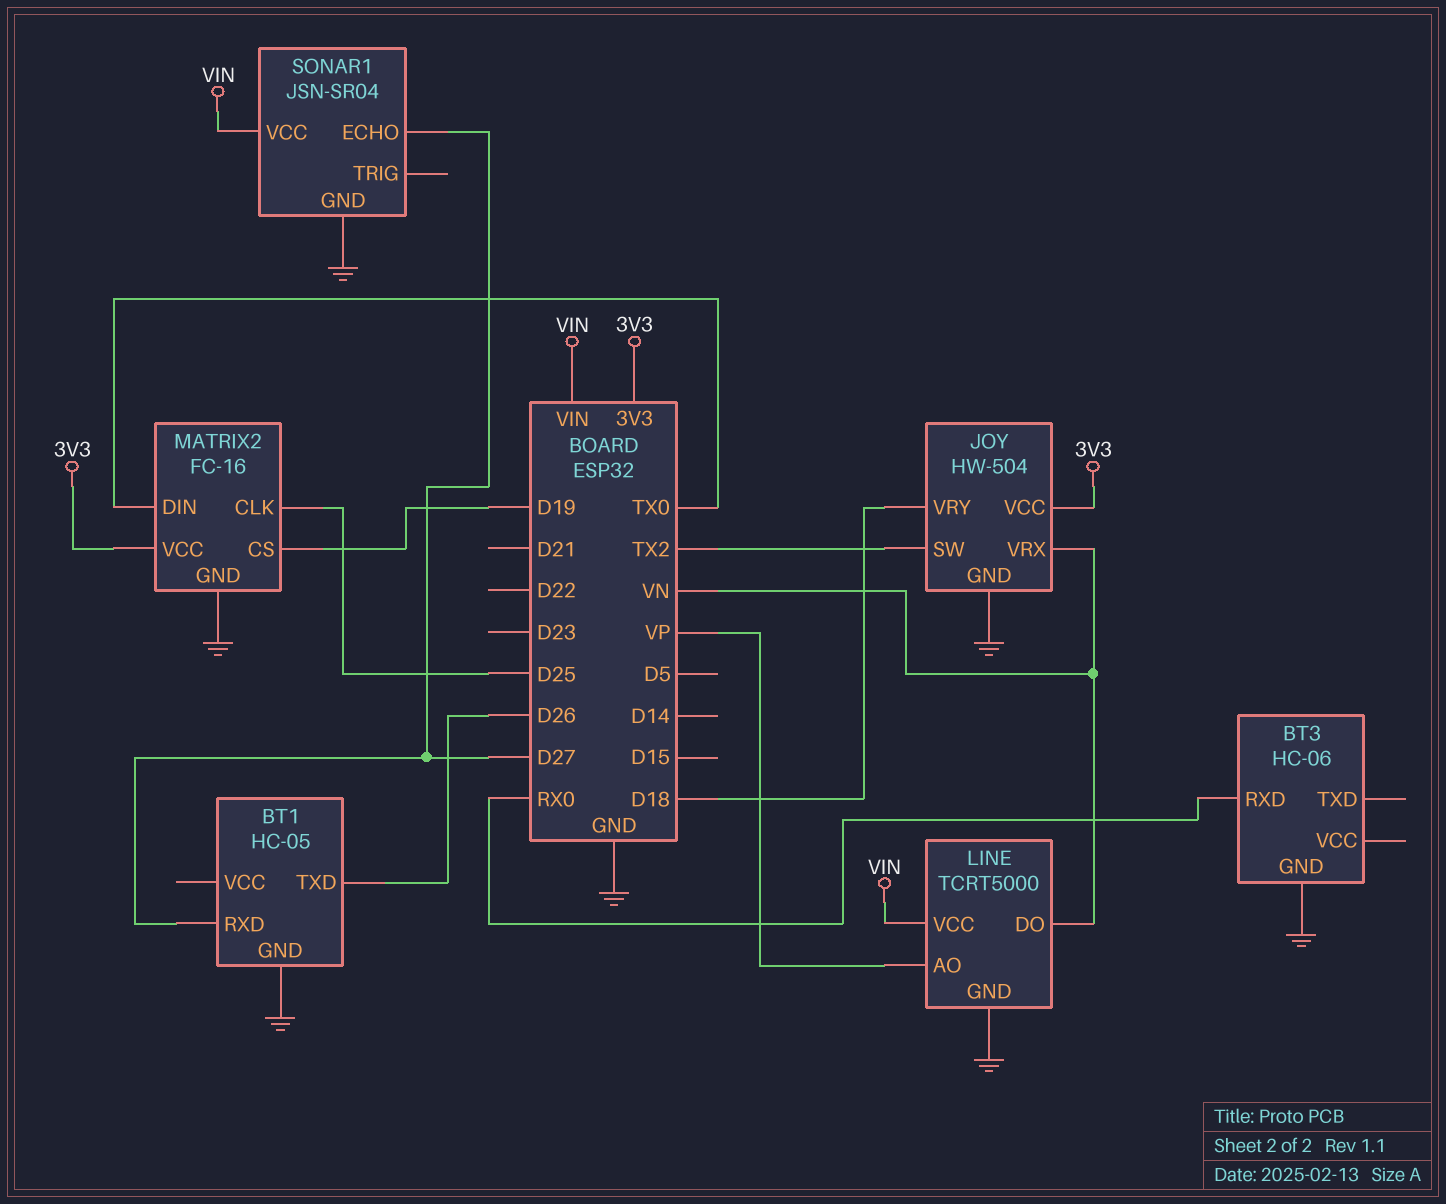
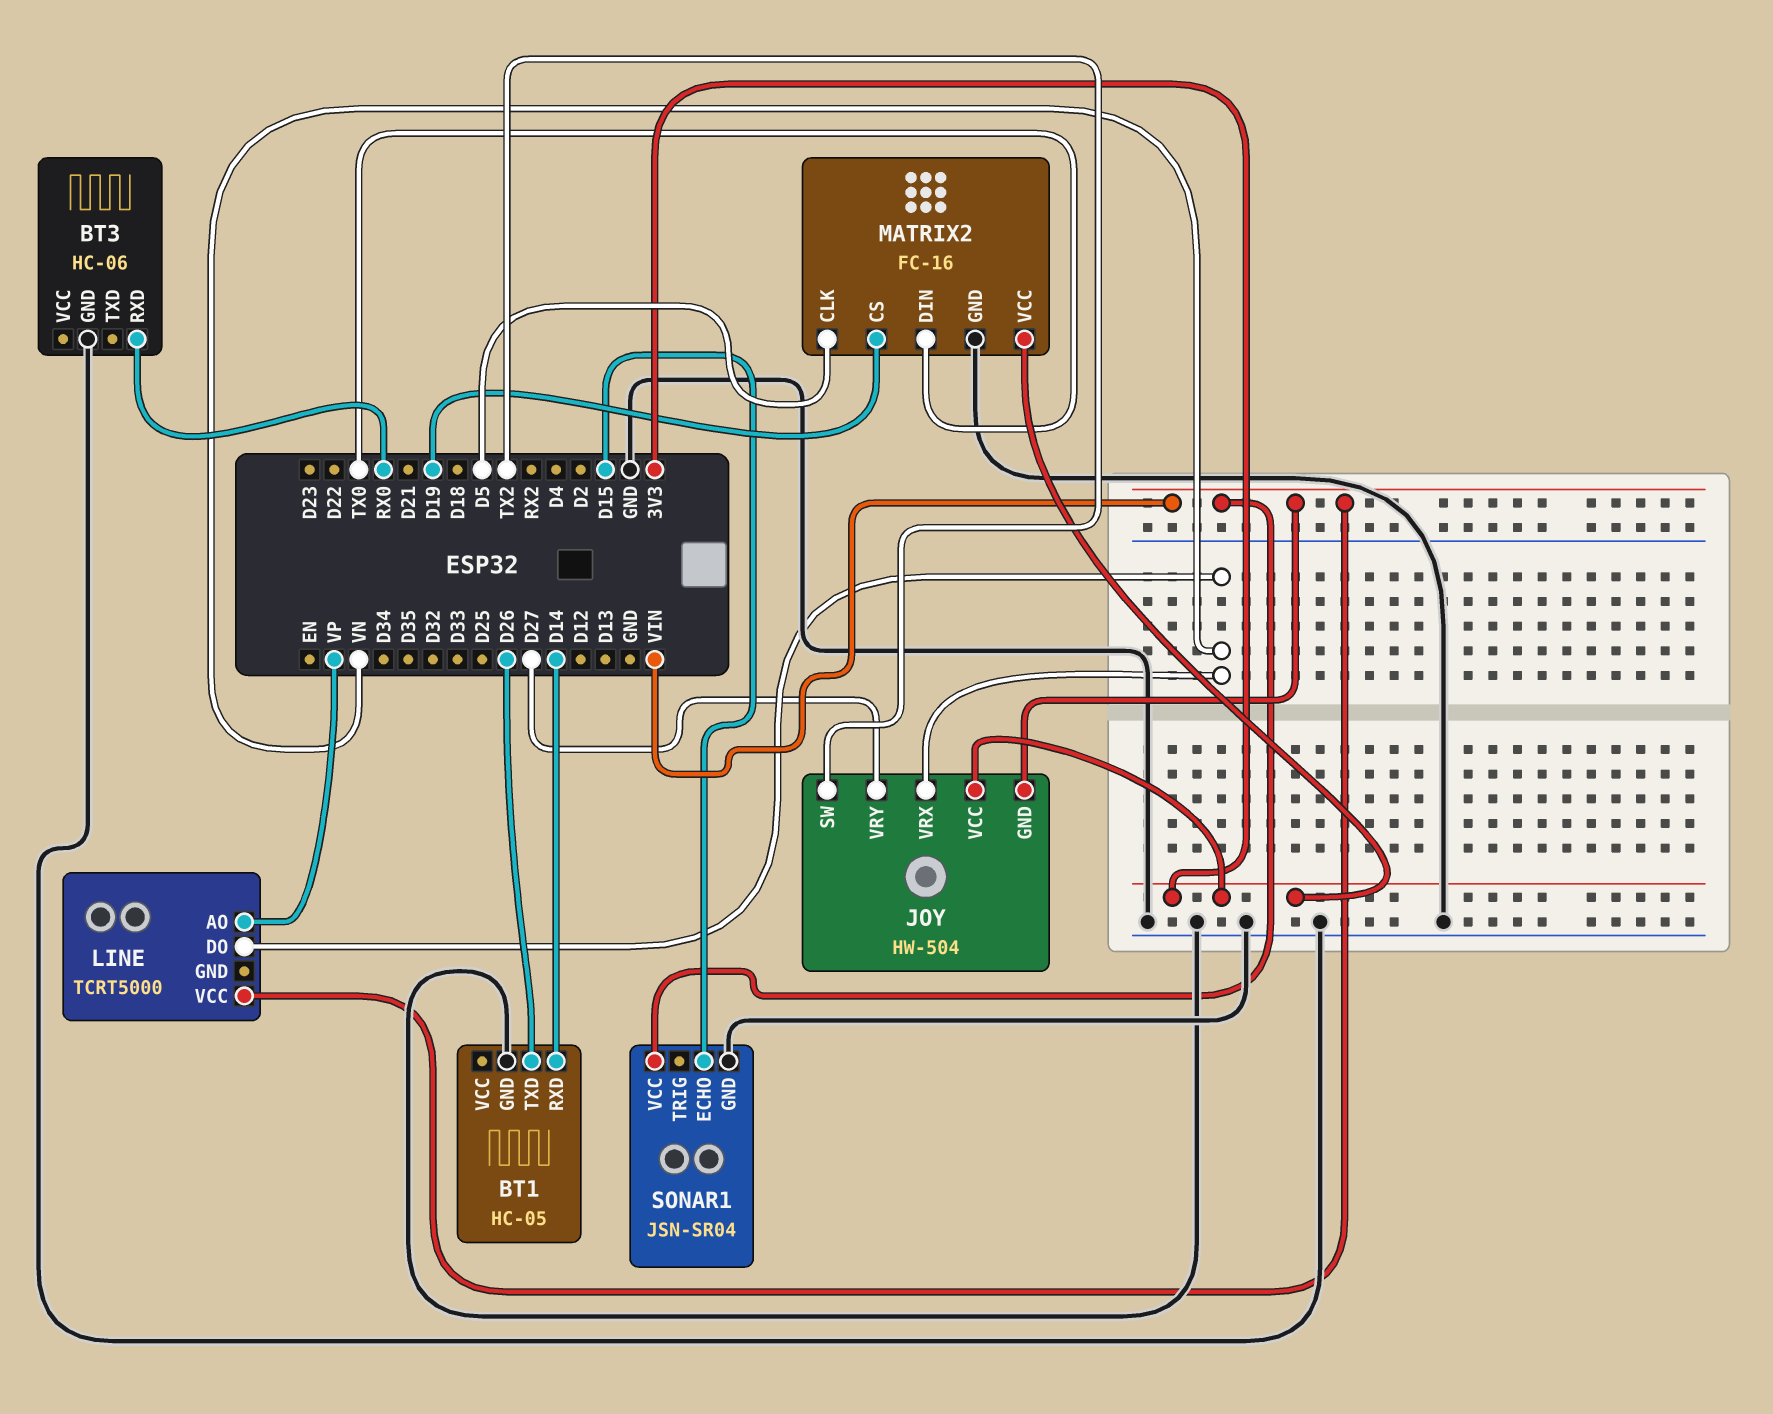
BT1 pin RXD: D27 -> D14
JOY pin GND: GND -> VIN
JOY pin VRY: D18 -> D27
LINE pin GND: GND -> none
MATRIX2 pin CLK: D25 -> D5
SONAR1 pin ECHO: D27 -> D15

